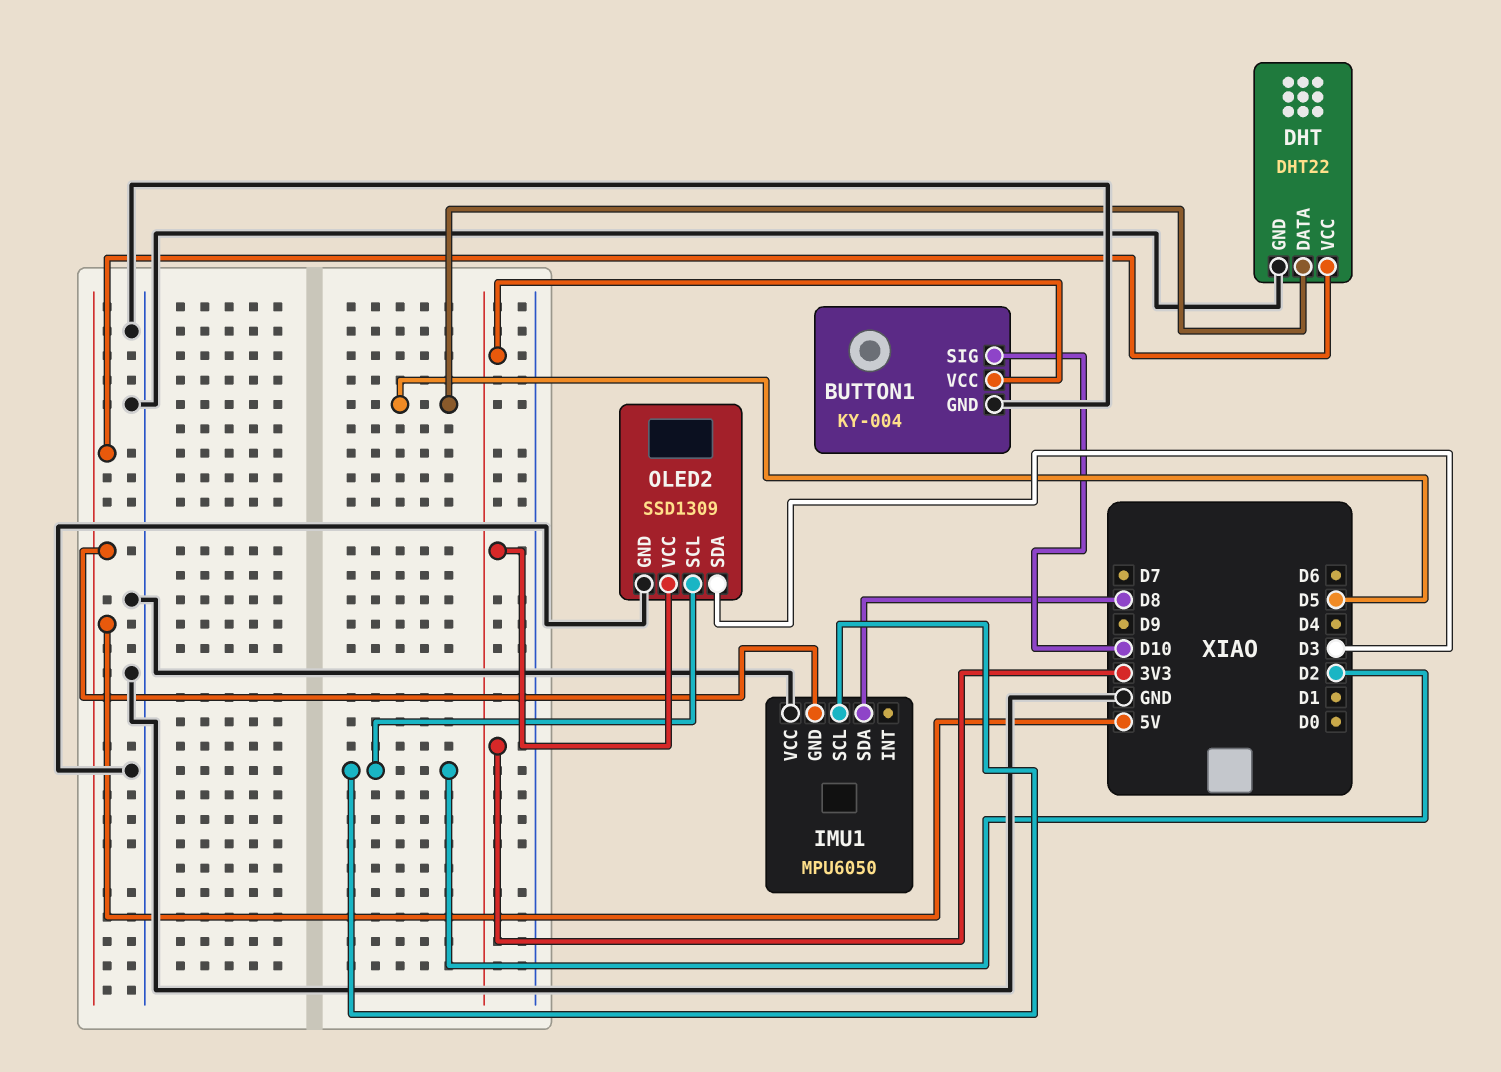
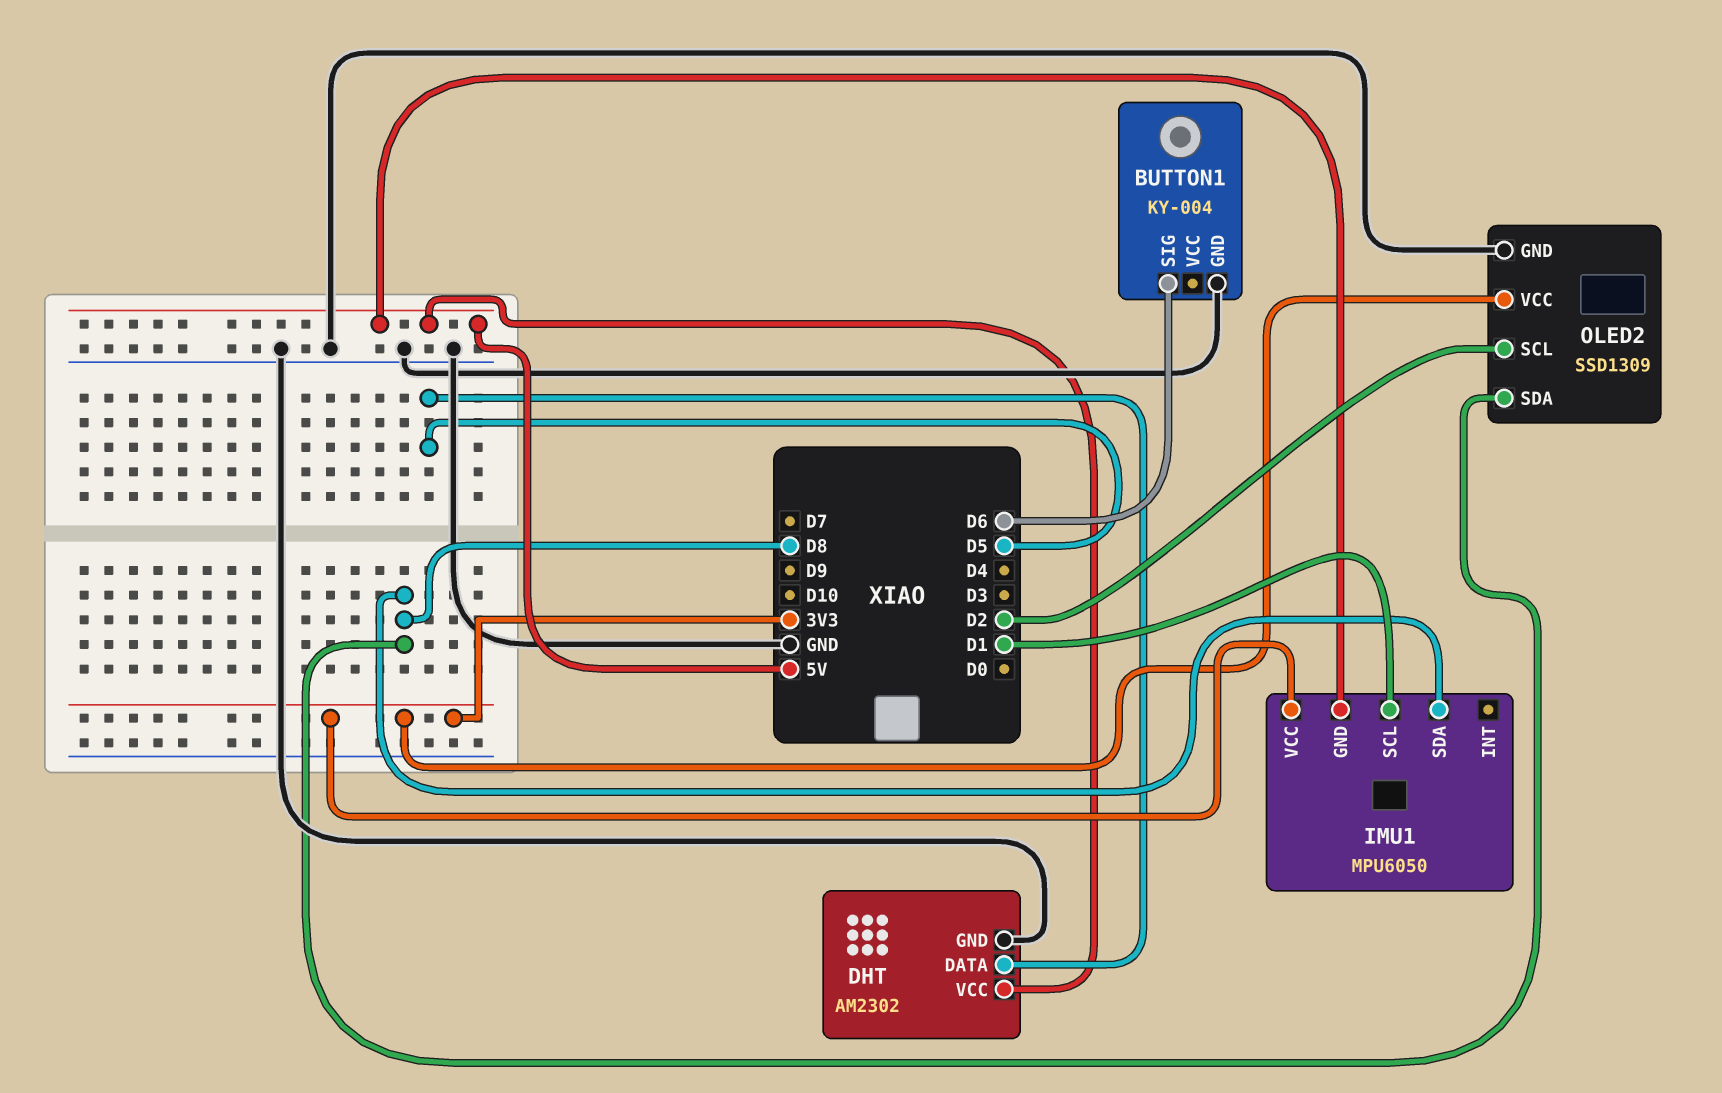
BUTTON1 pin SIG: D10 -> D6
BUTTON1 pin VCC: 3V3 -> none
DHT: DHT22 -> AM2302
IMU1 pin SCL: D2 -> D1
IMU1 pin VCC: GND -> 3V3
OLED2 pin SDA: D3 -> D8

